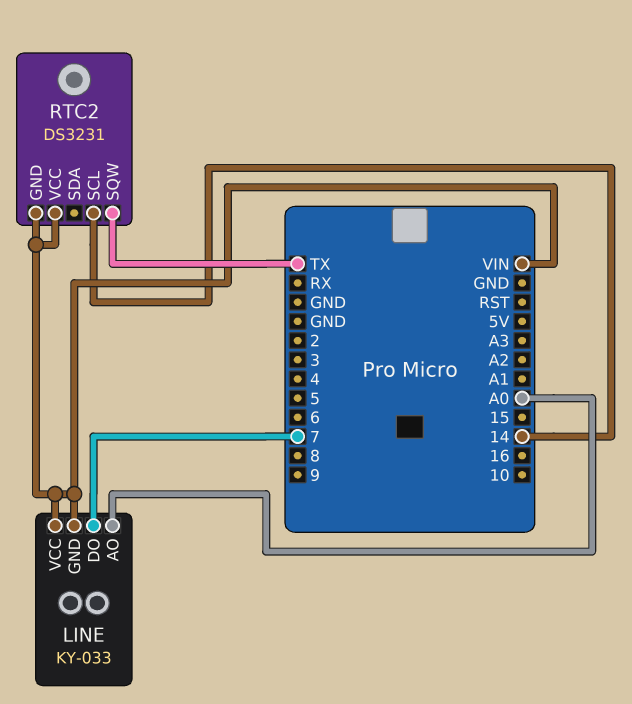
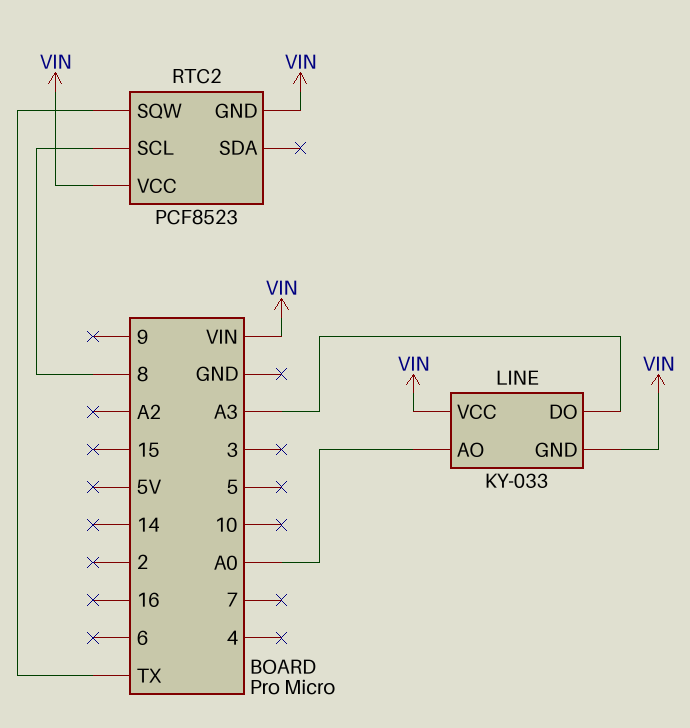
LINE pin DO: 7 -> A3
RTC2: DS3231 -> PCF8523
RTC2 pin SCL: 14 -> 8

